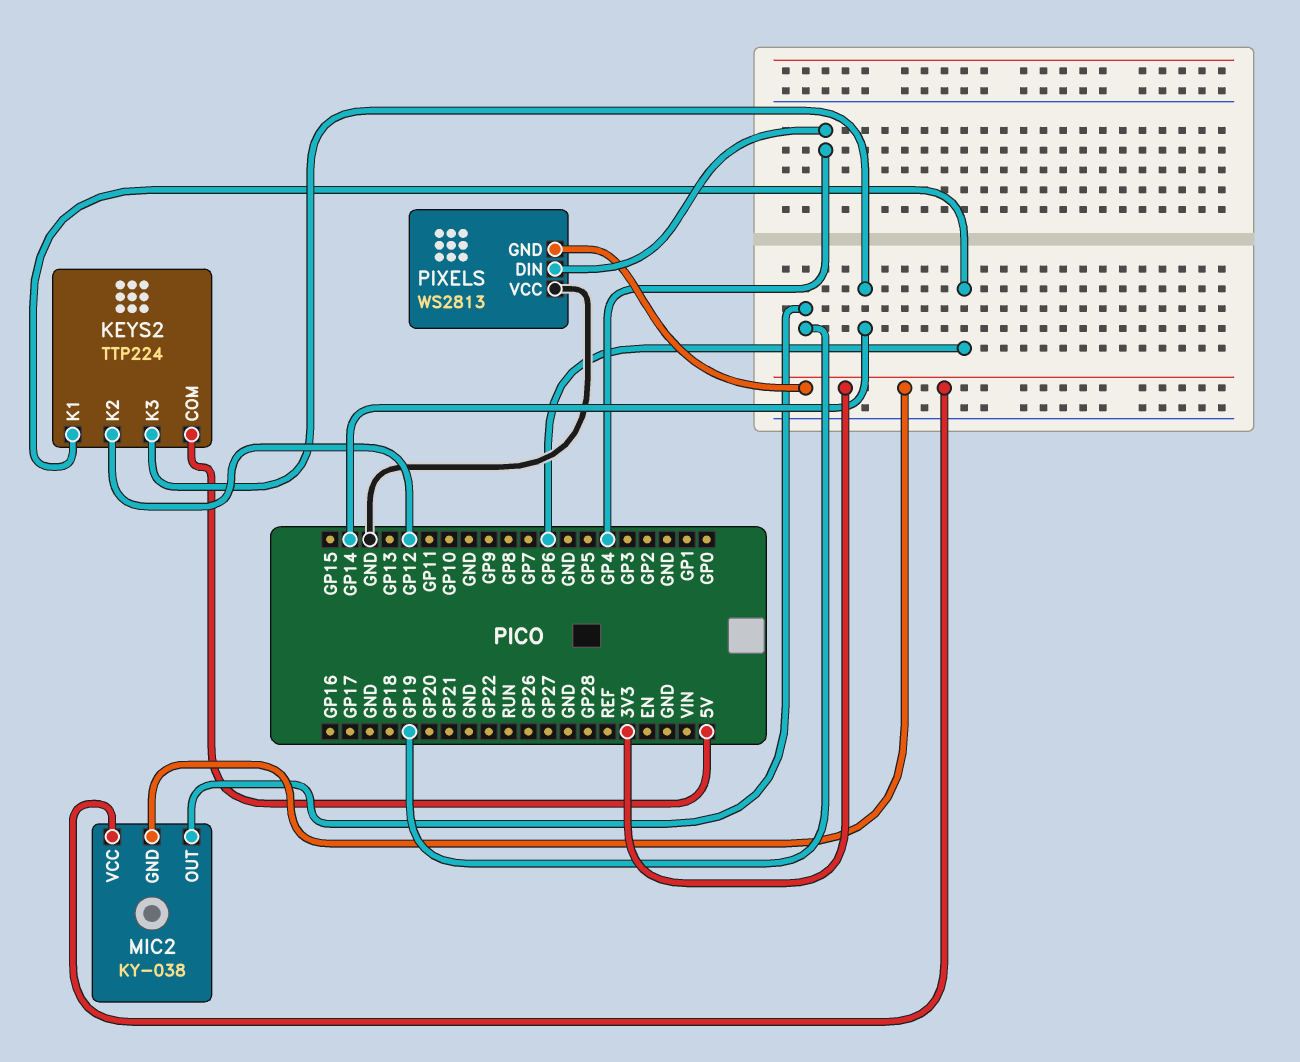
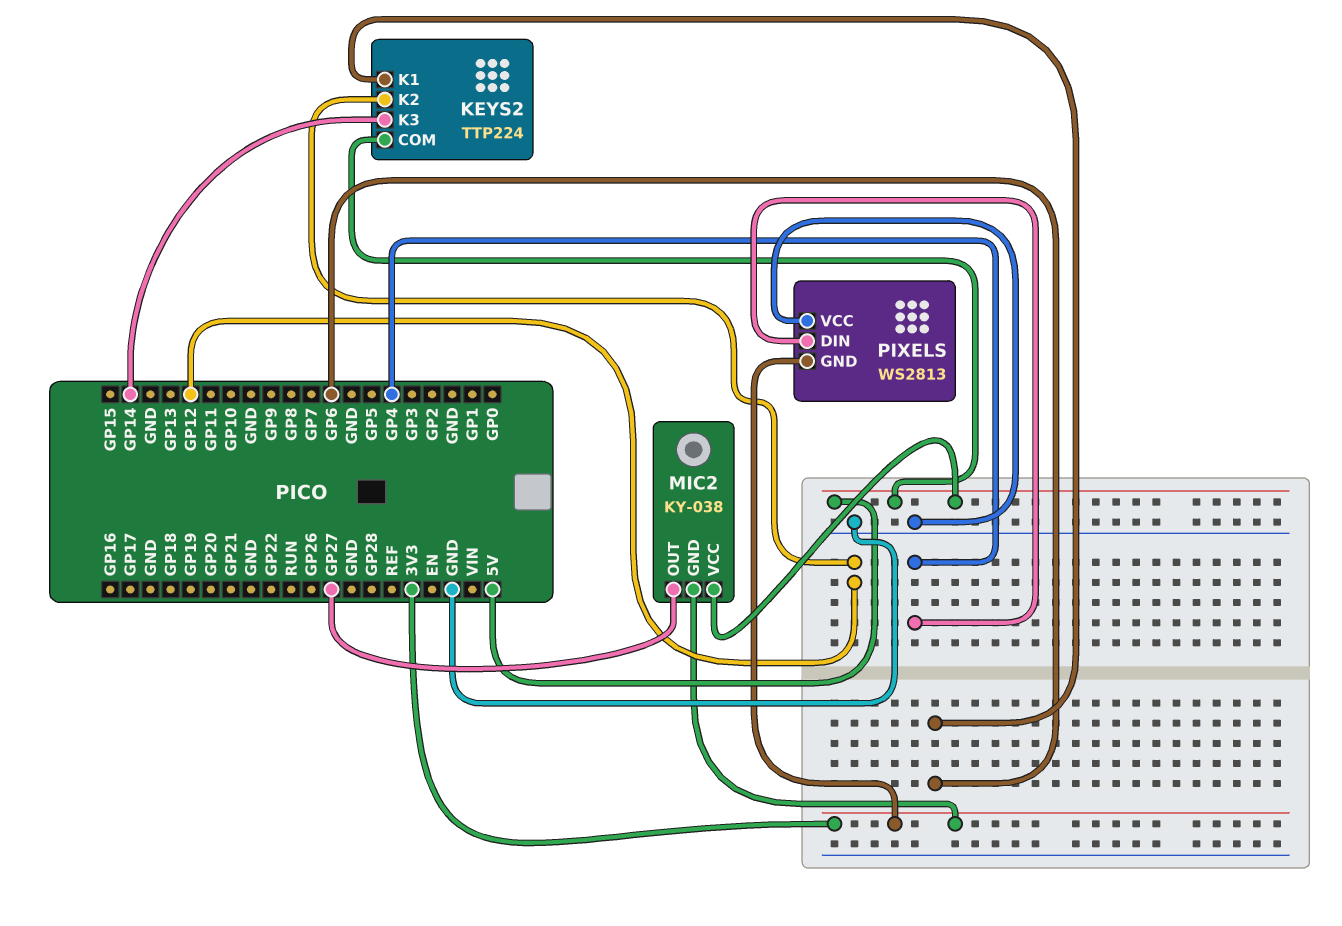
MIC2 pin OUT: GP19 -> GP27
MIC2 pin VCC: 3V3 -> 5V

